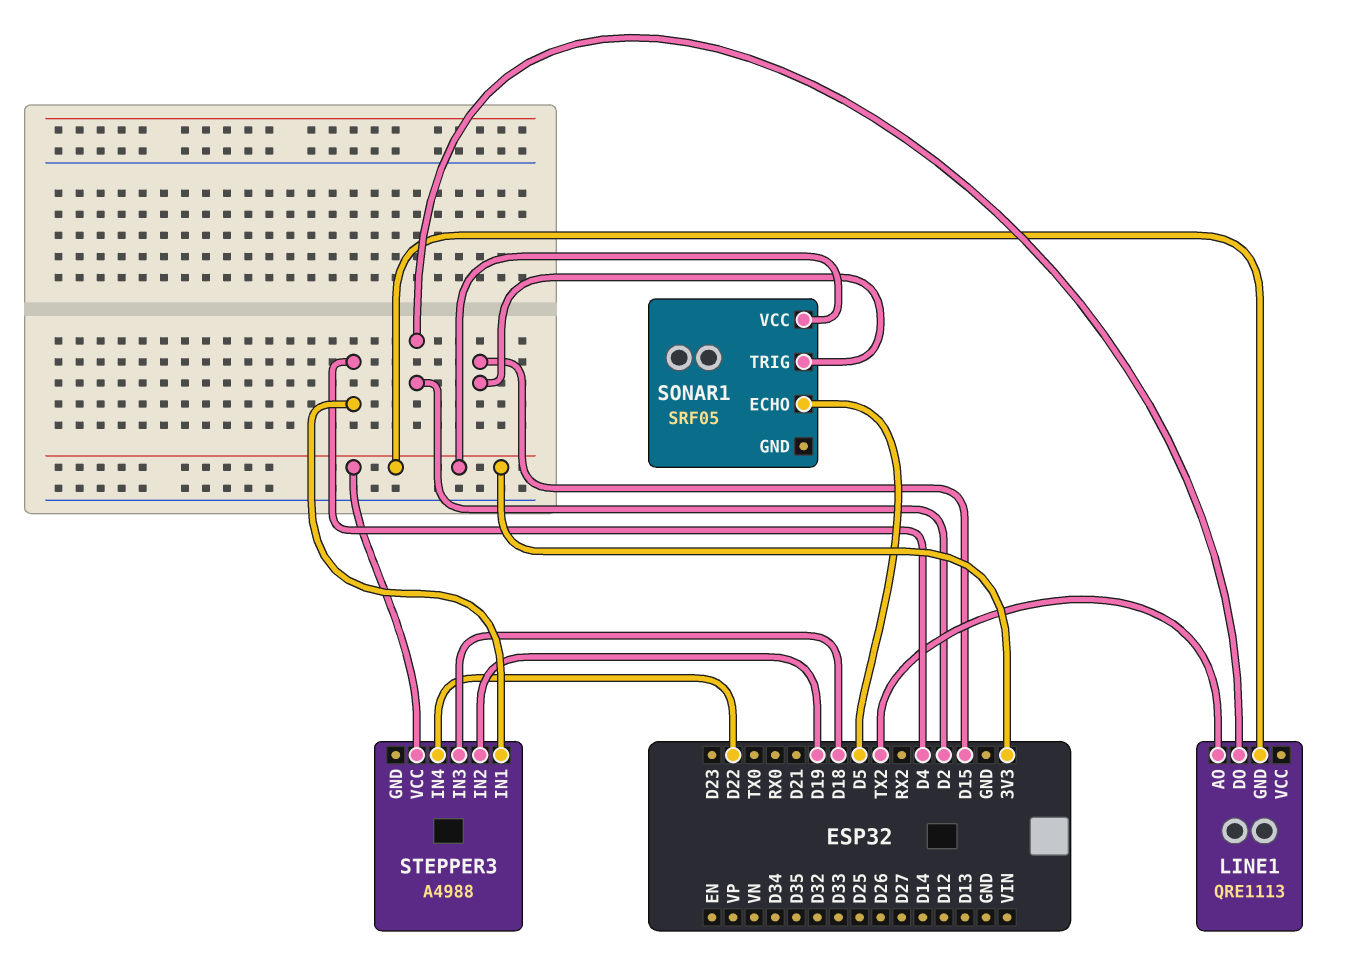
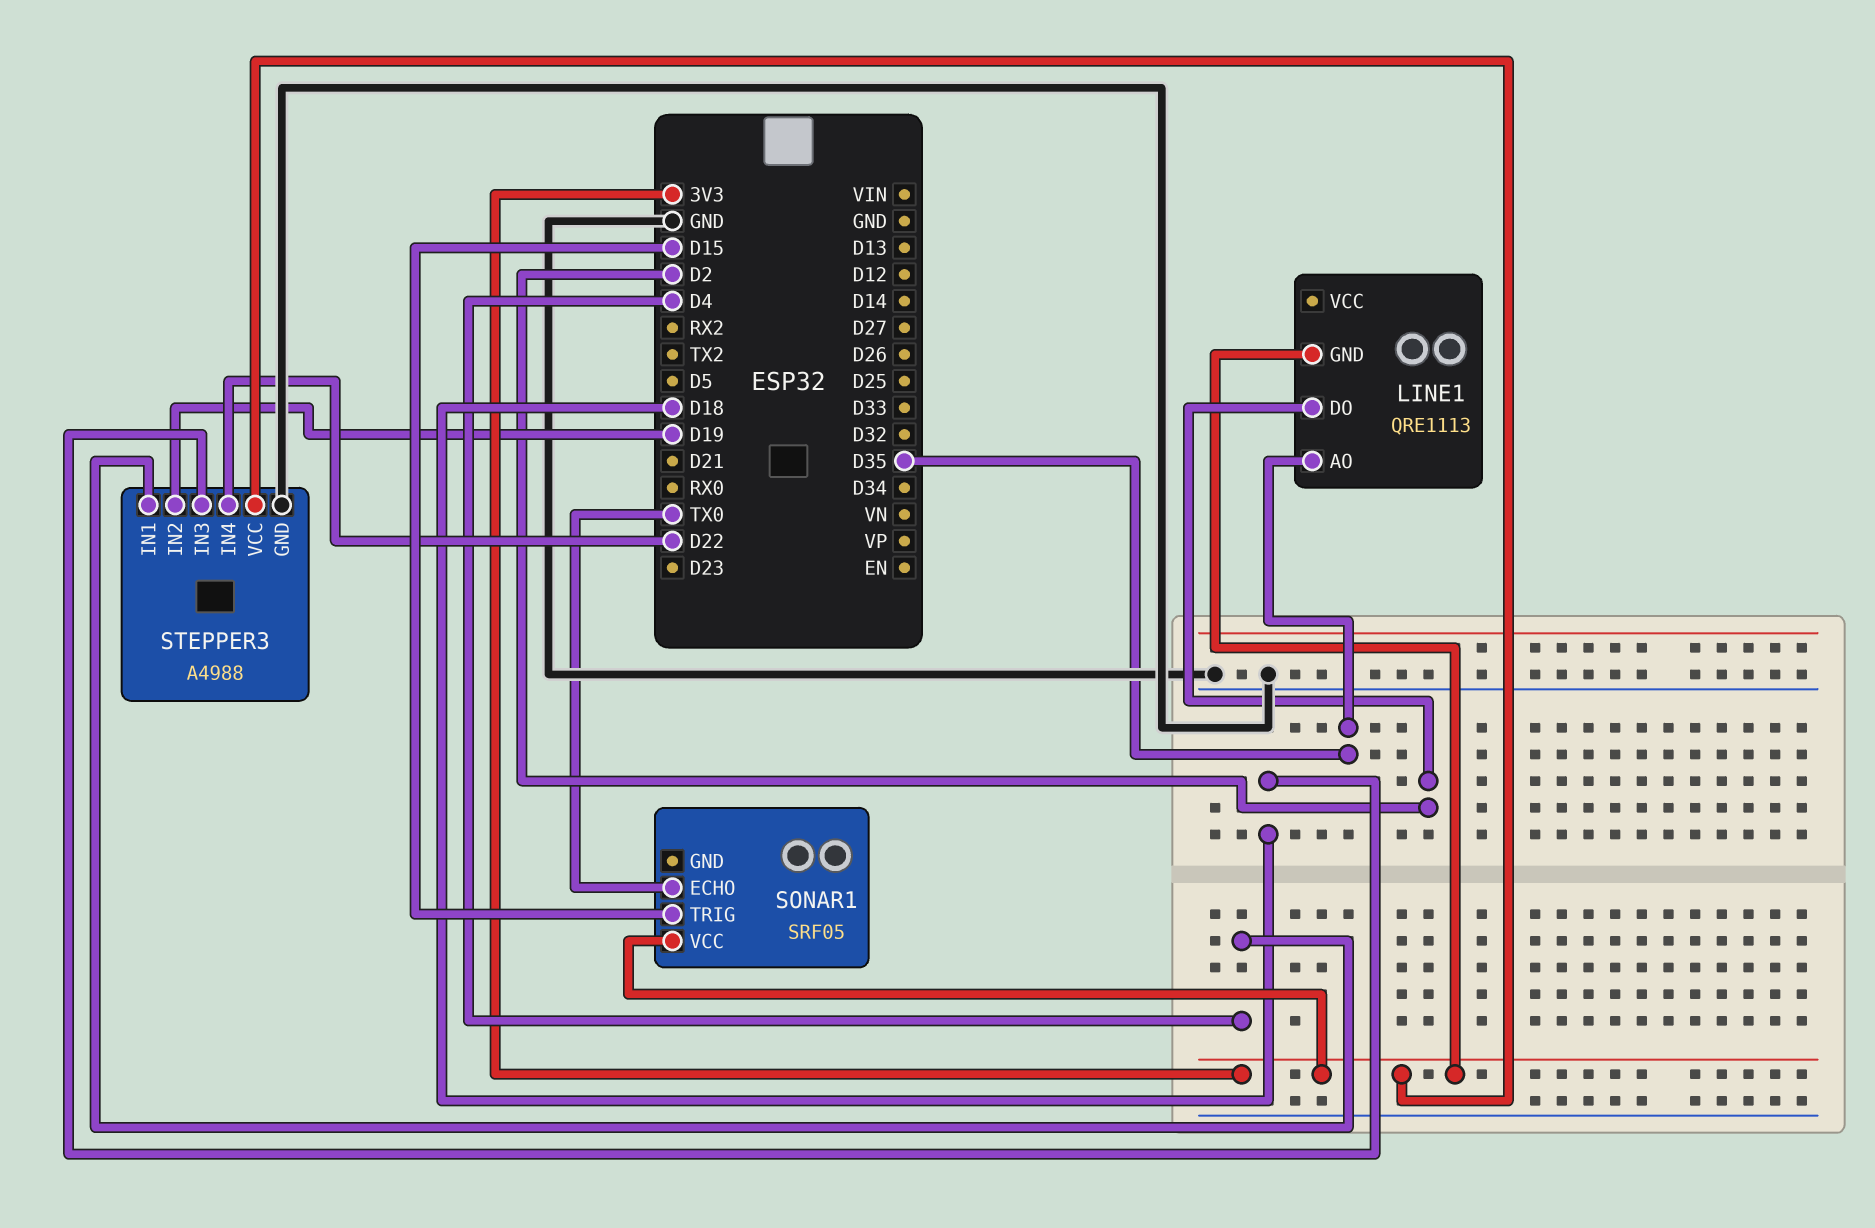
LINE1 pin AO: TX2 -> D35
SONAR1 pin ECHO: D5 -> TX0
STEPPER3 pin GND: none -> GND

